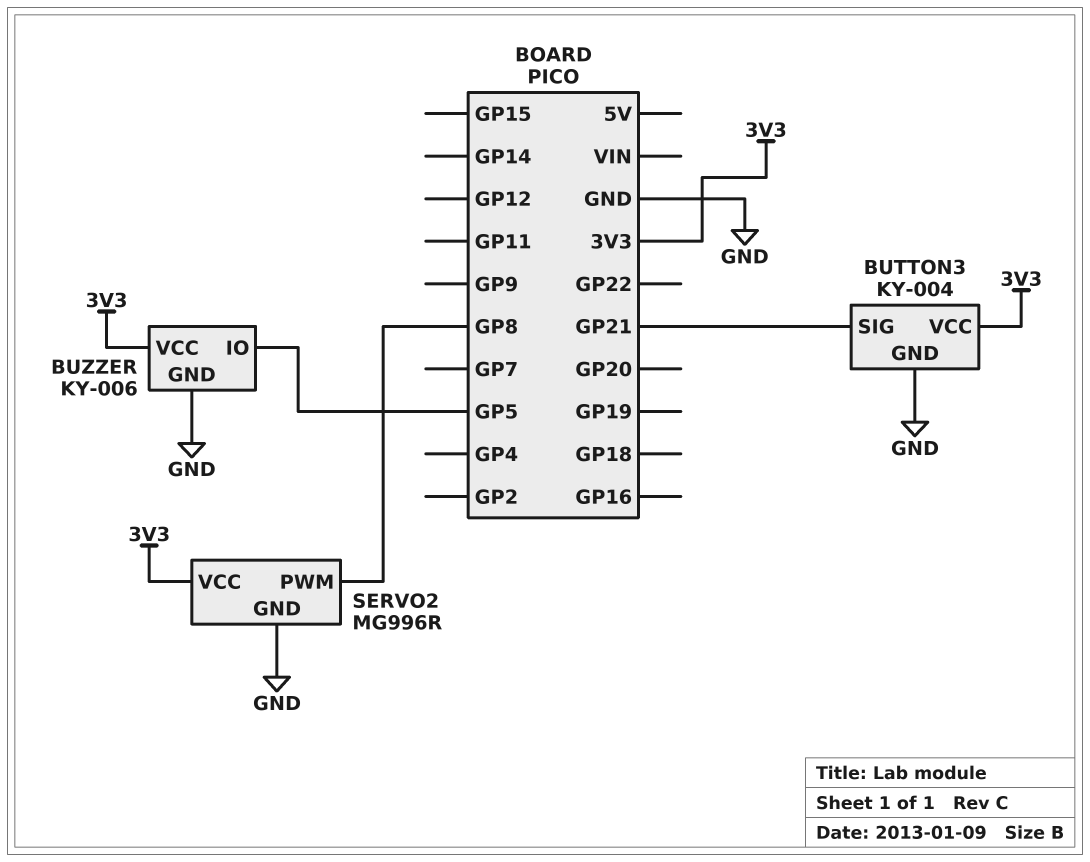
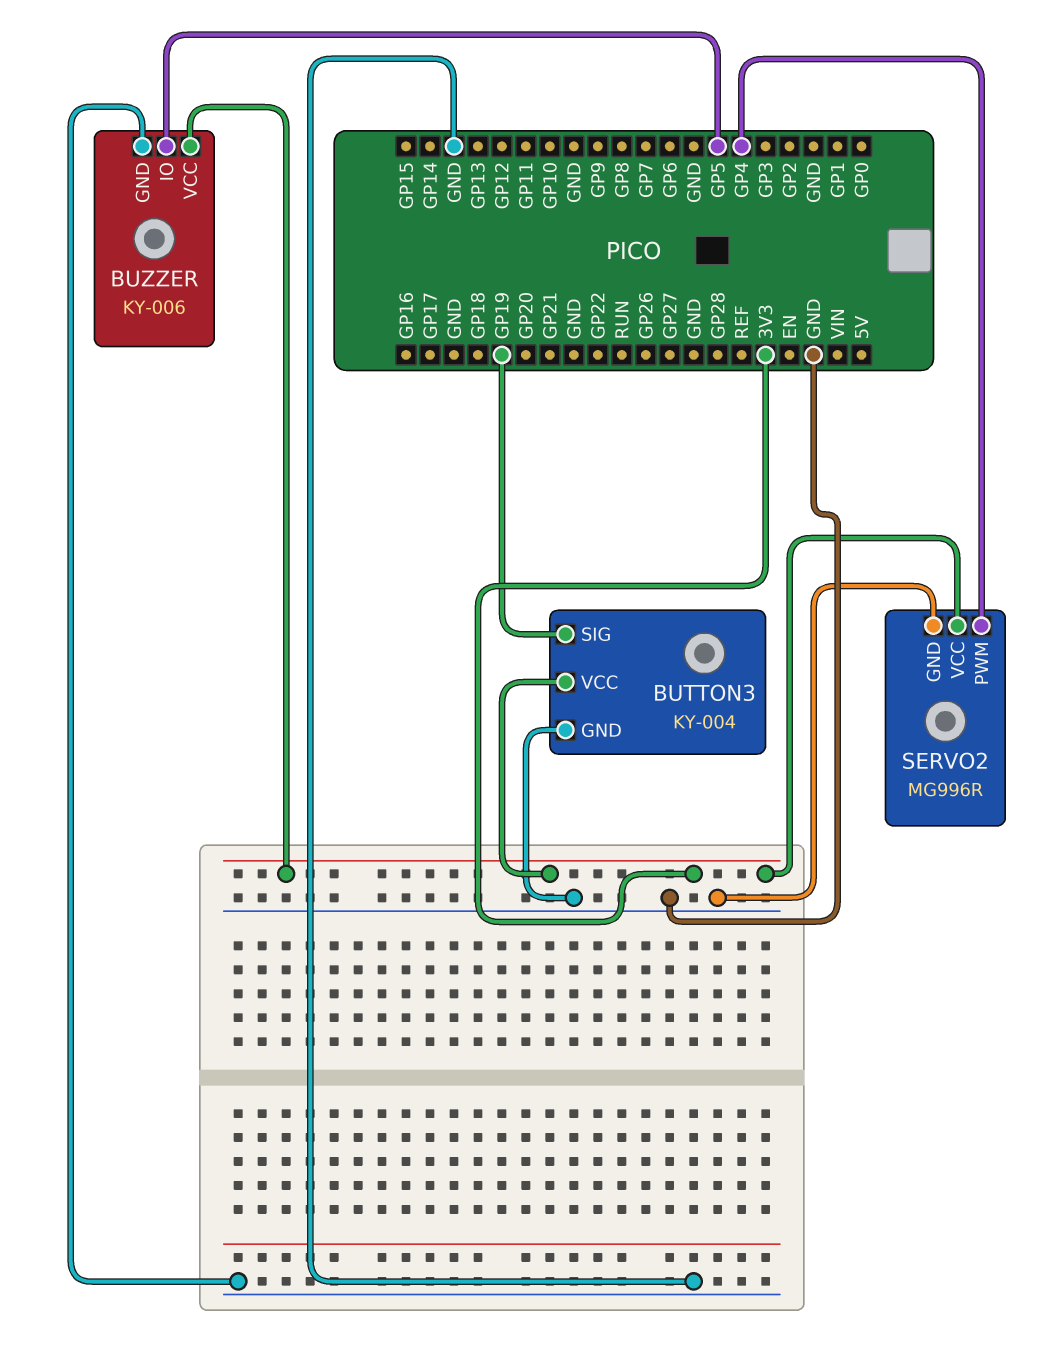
BUTTON3 pin SIG: GP21 -> GP19
SERVO2 pin PWM: GP8 -> GP4

